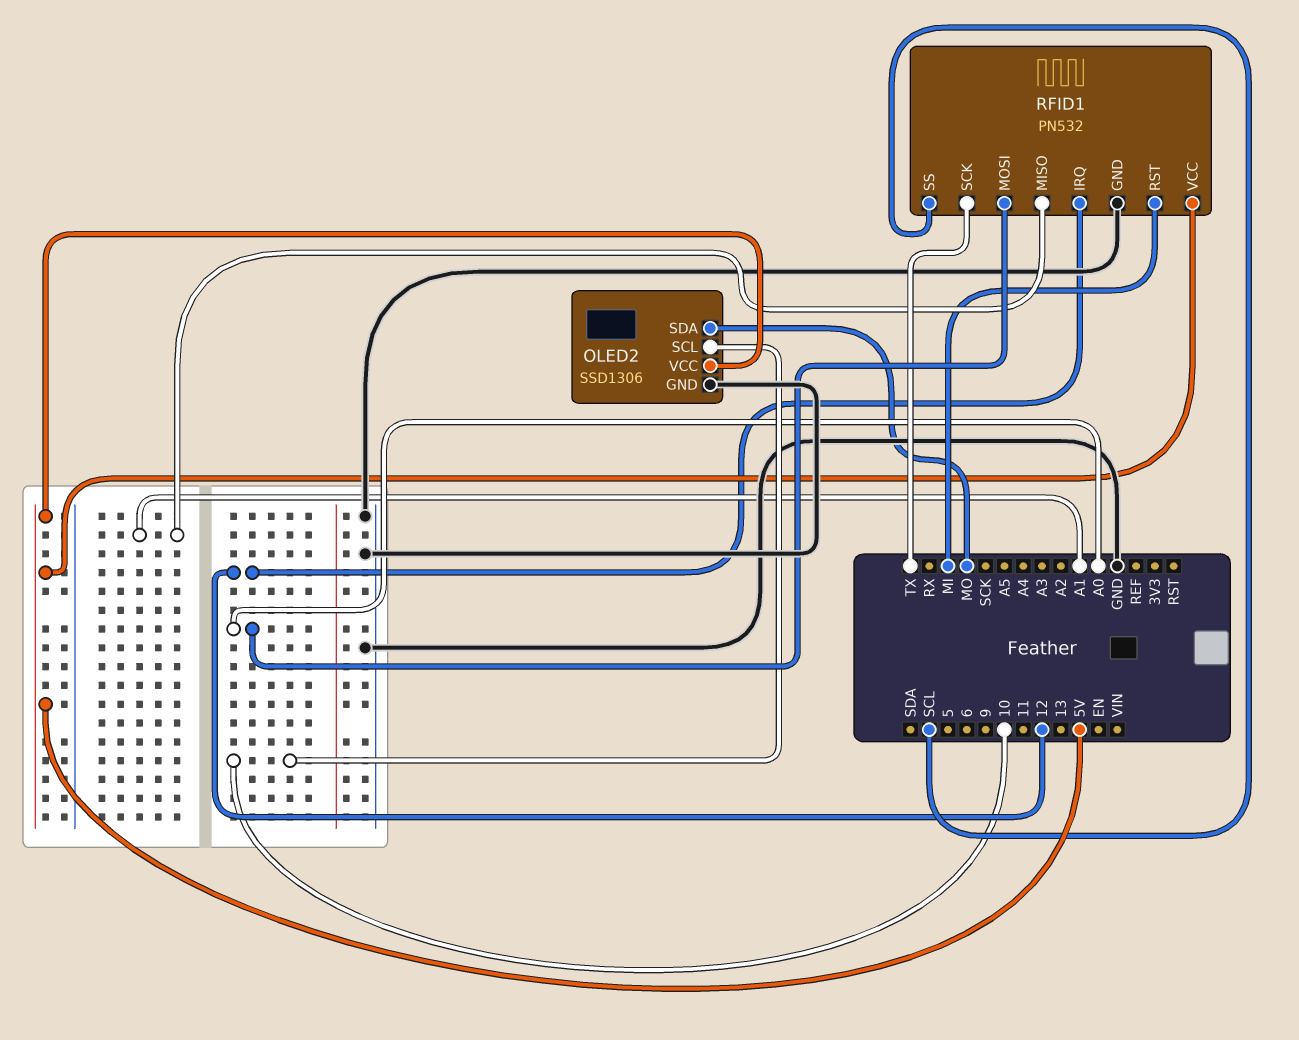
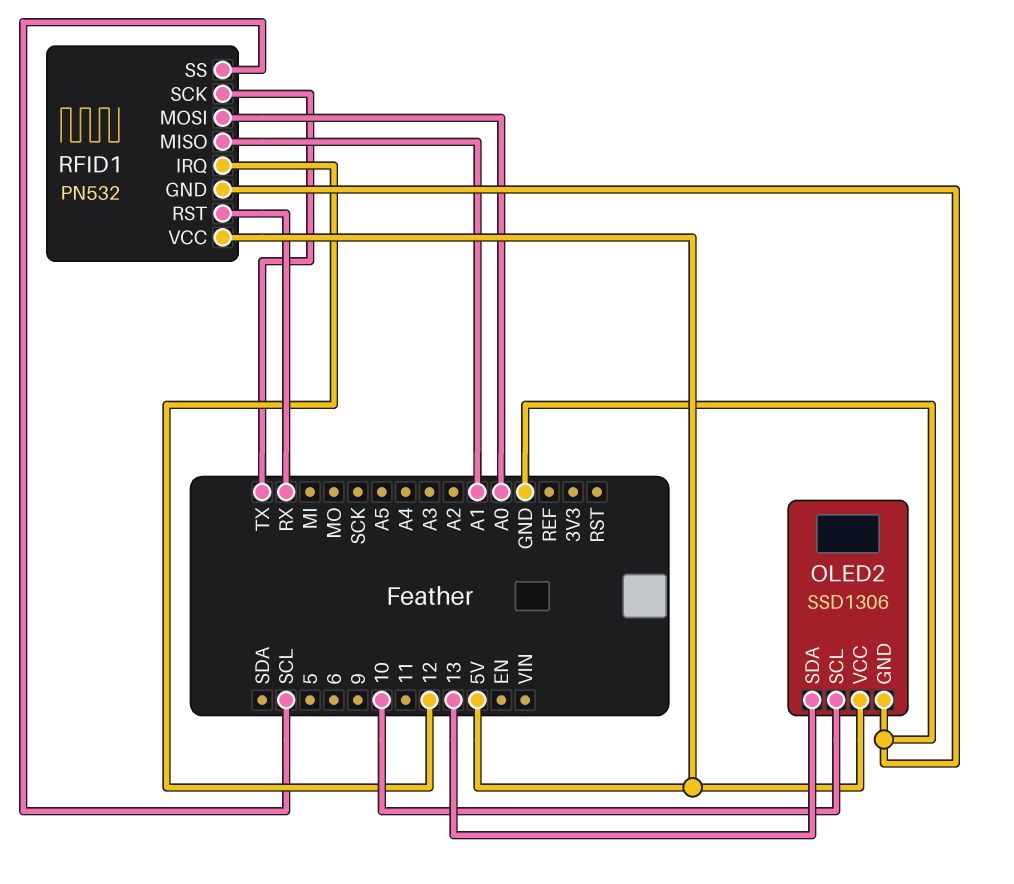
OLED2 pin SDA: MO -> 13
RFID1 pin RST: MI -> RX

